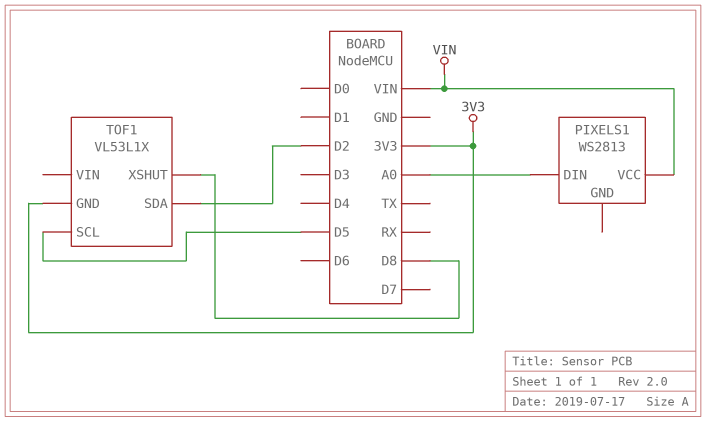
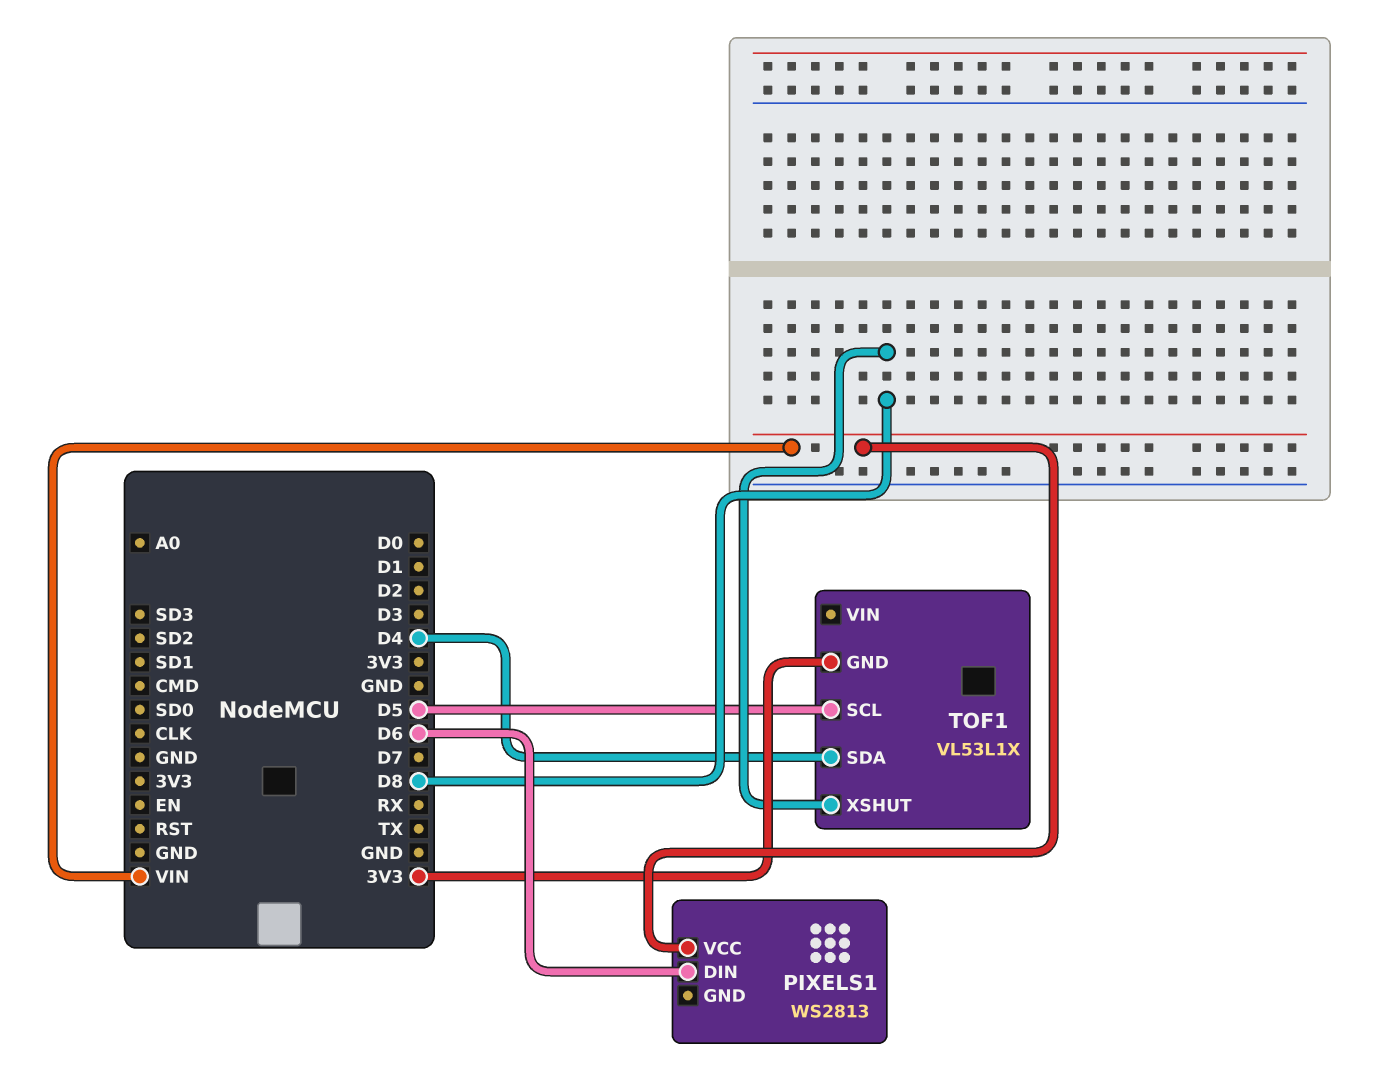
PIXELS1 pin DIN: A0 -> D6
TOF1 pin SDA: D2 -> D4

